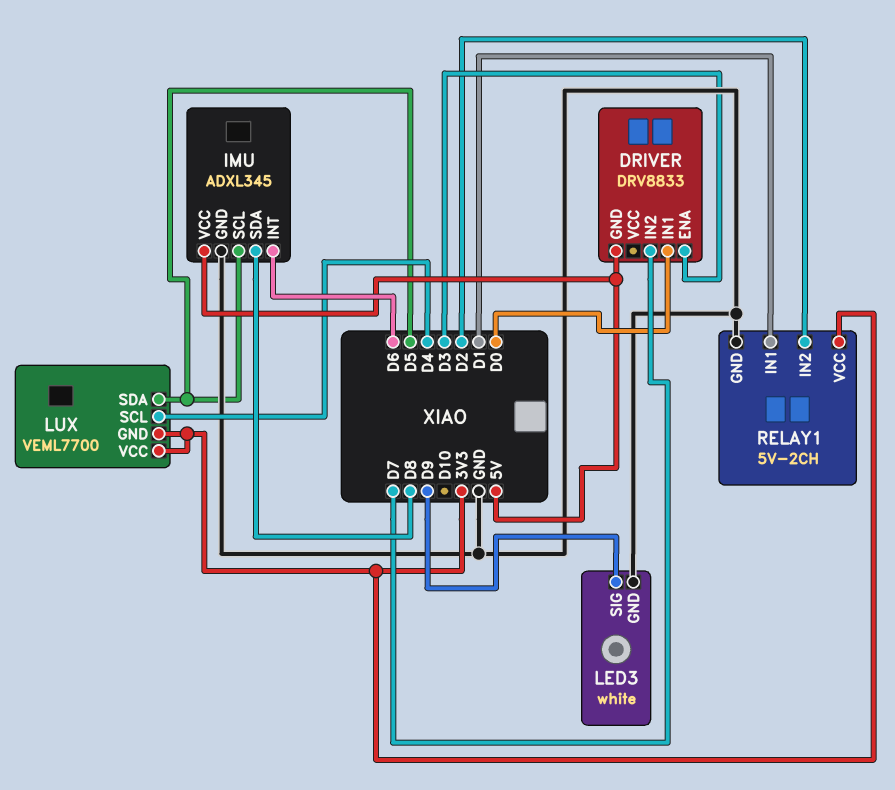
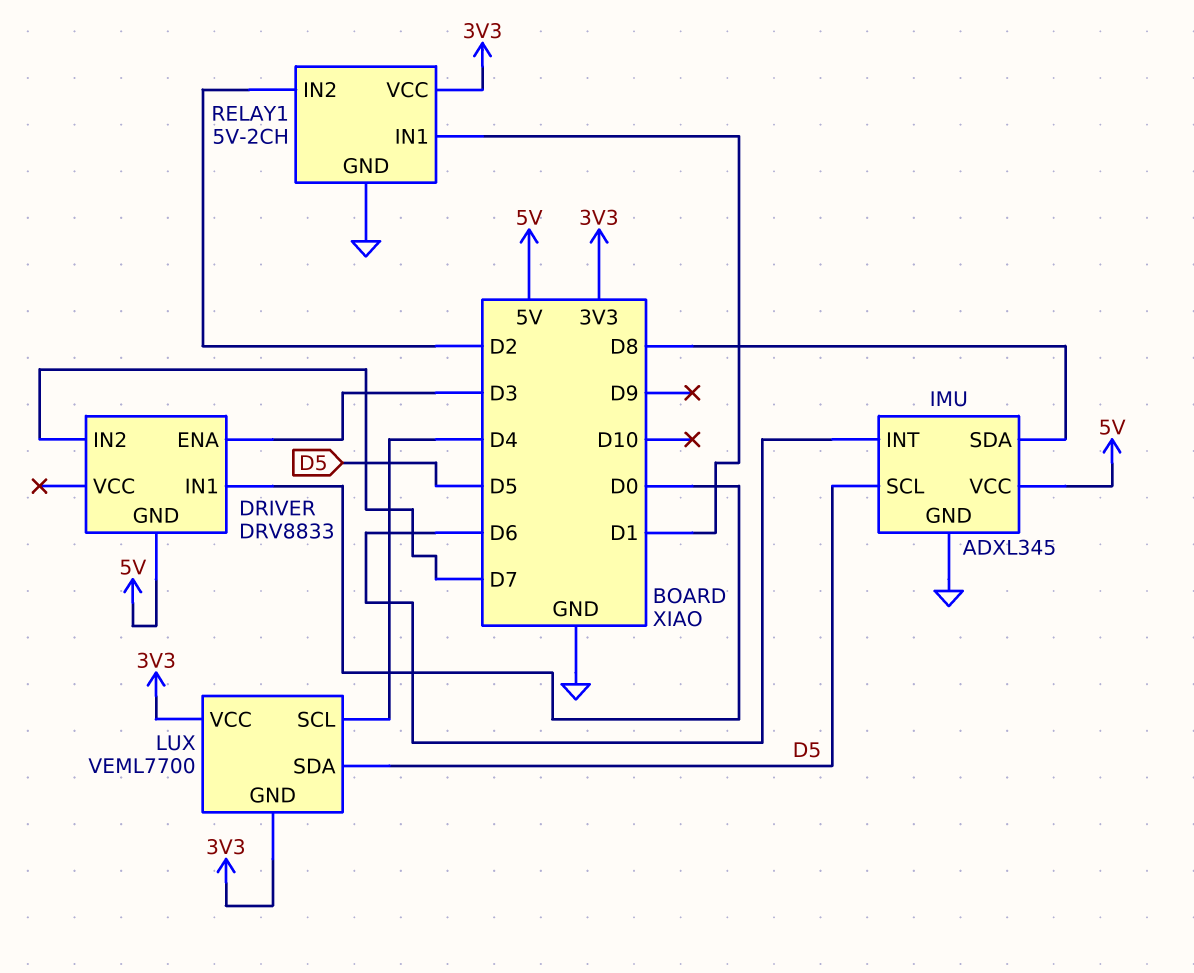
LED3: white -> none
LED3 pin GND: GND -> none
LED3 pin SIG: D9 -> none

